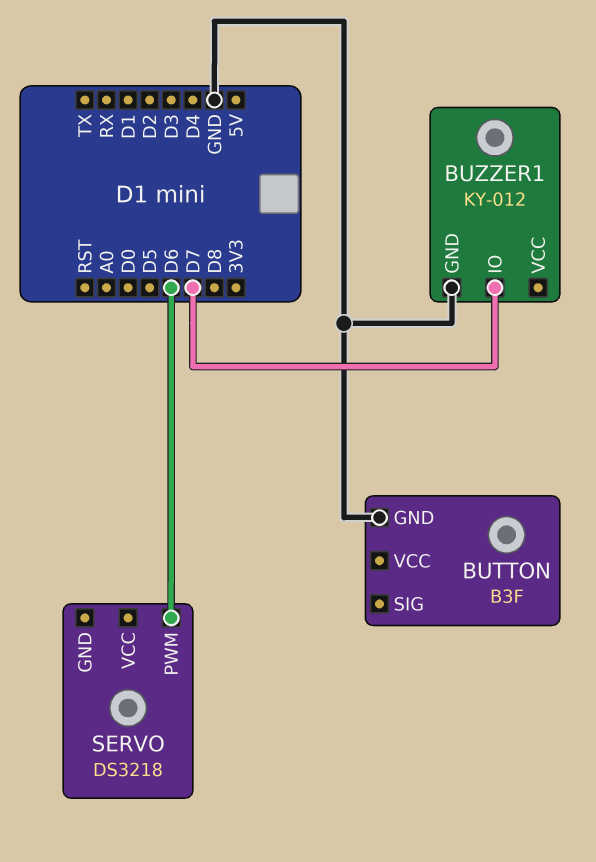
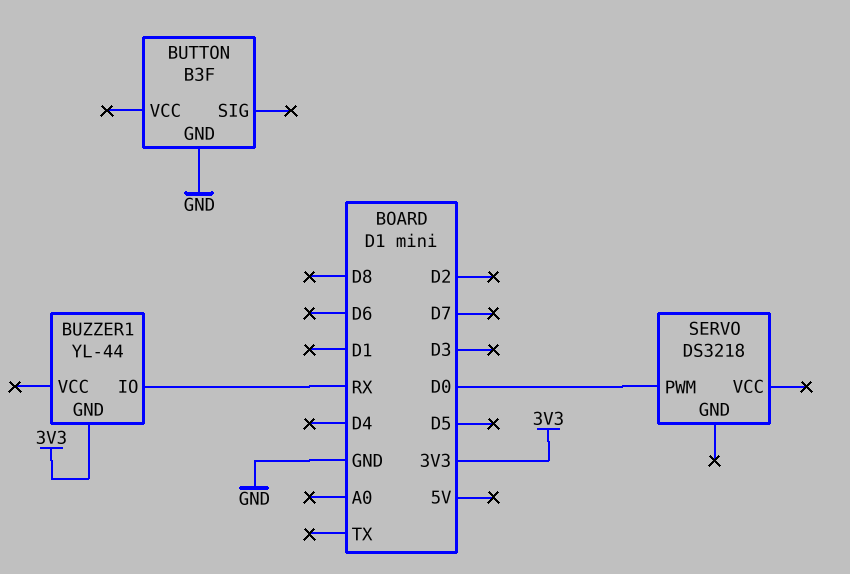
BUZZER1: KY-012 -> YL-44
BUZZER1 pin GND: GND -> 3V3
BUZZER1 pin IO: D7 -> RX
SERVO pin PWM: D6 -> D0

